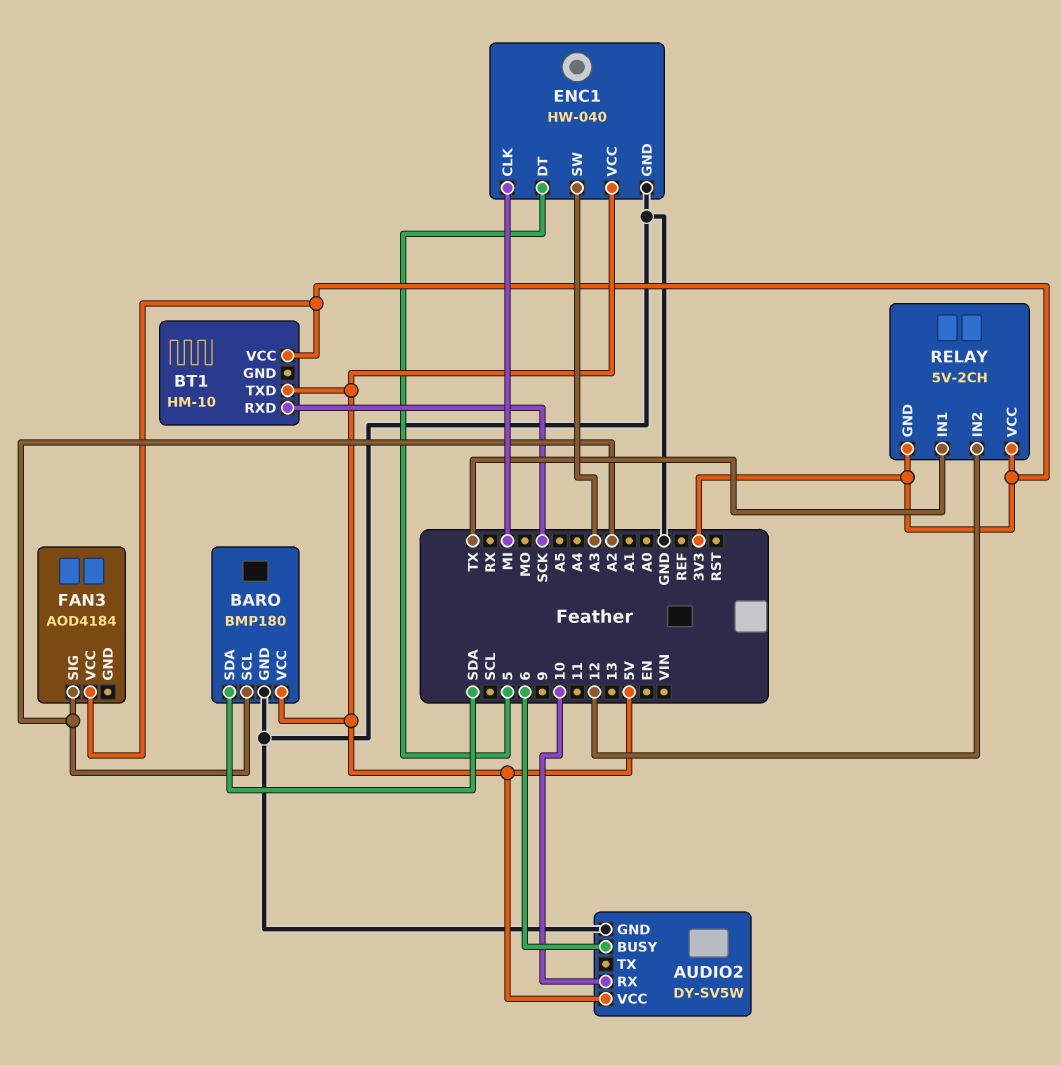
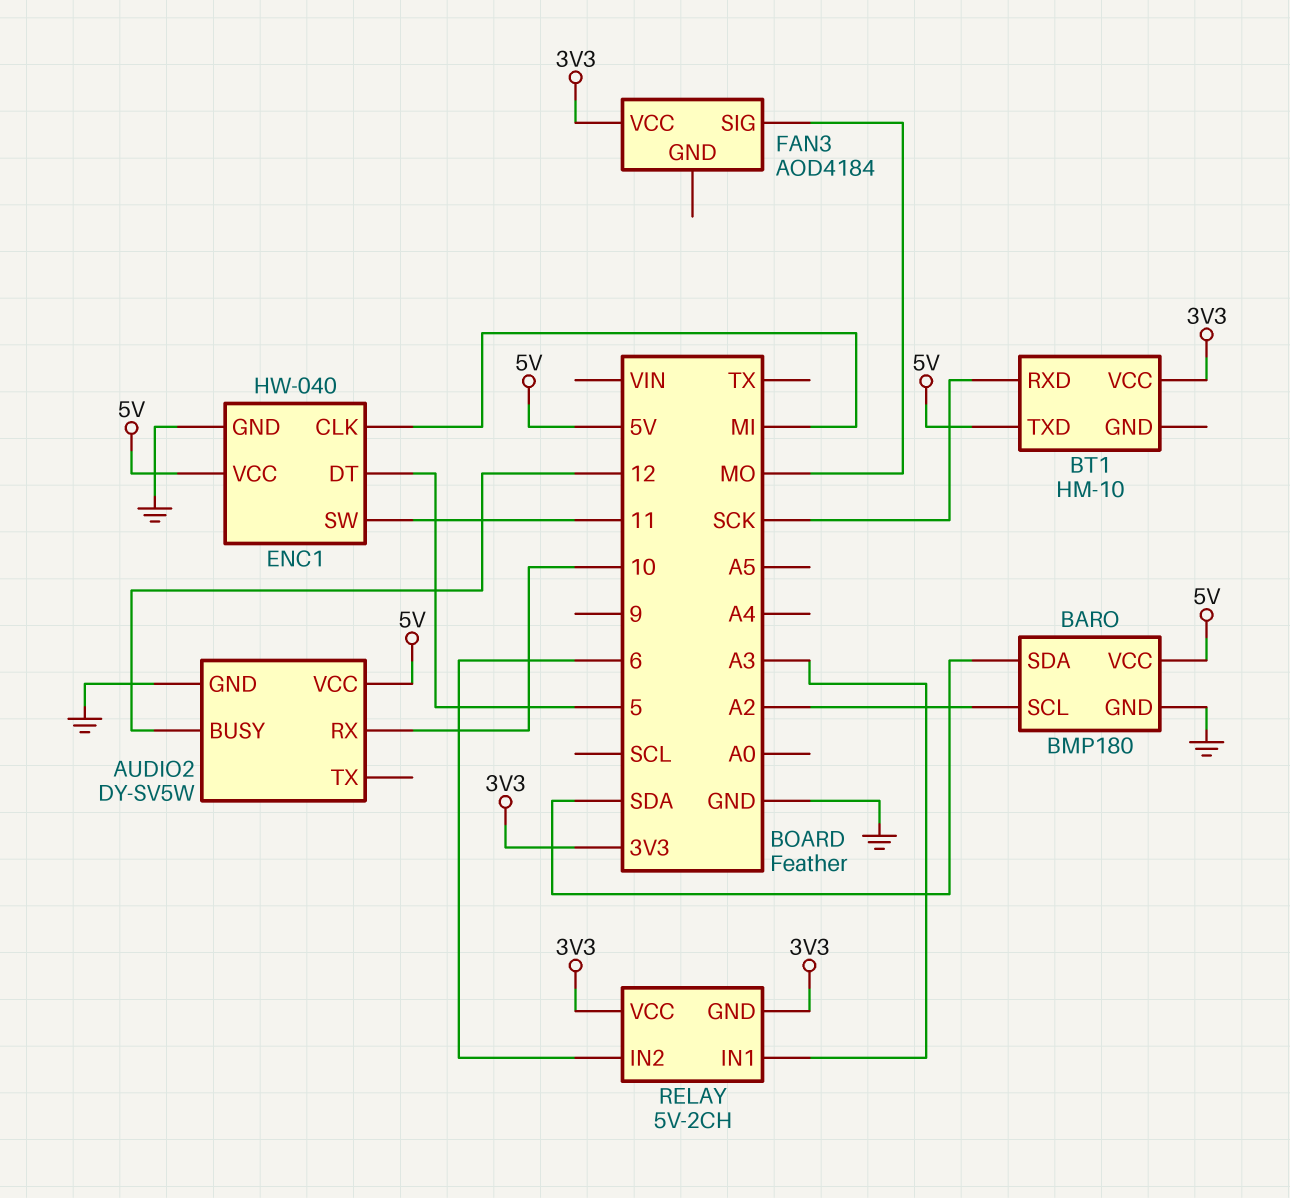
AUDIO2 pin BUSY: 6 -> 12
ENC1 pin SW: A3 -> 11
FAN3 pin SIG: A2 -> MO
RELAY pin IN1: TX -> A3
RELAY pin IN2: 12 -> 6

